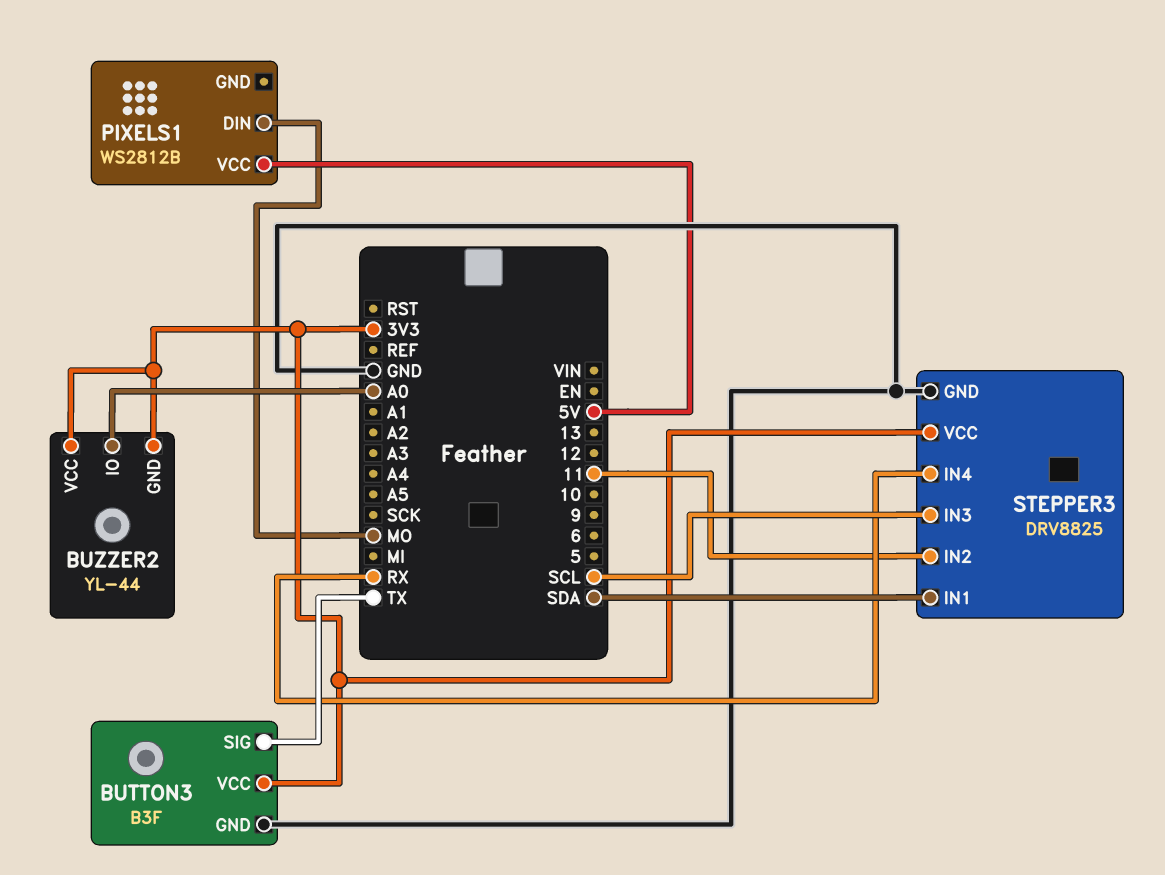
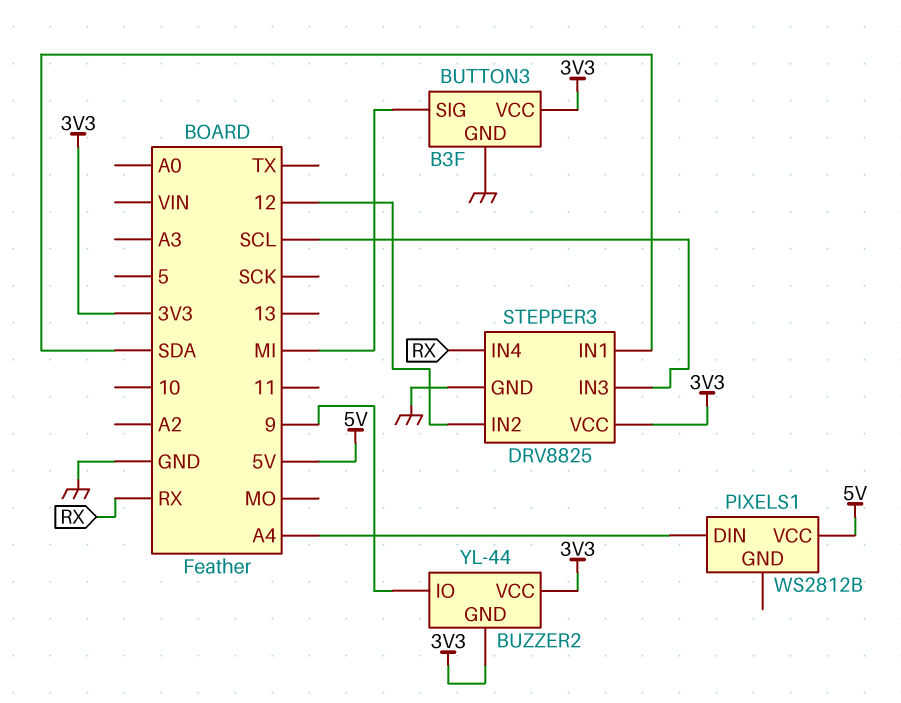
BUTTON3 pin SIG: TX -> MI
BUZZER2 pin IO: A0 -> 9
PIXELS1 pin DIN: MO -> A4
STEPPER3 pin IN2: 11 -> 12

